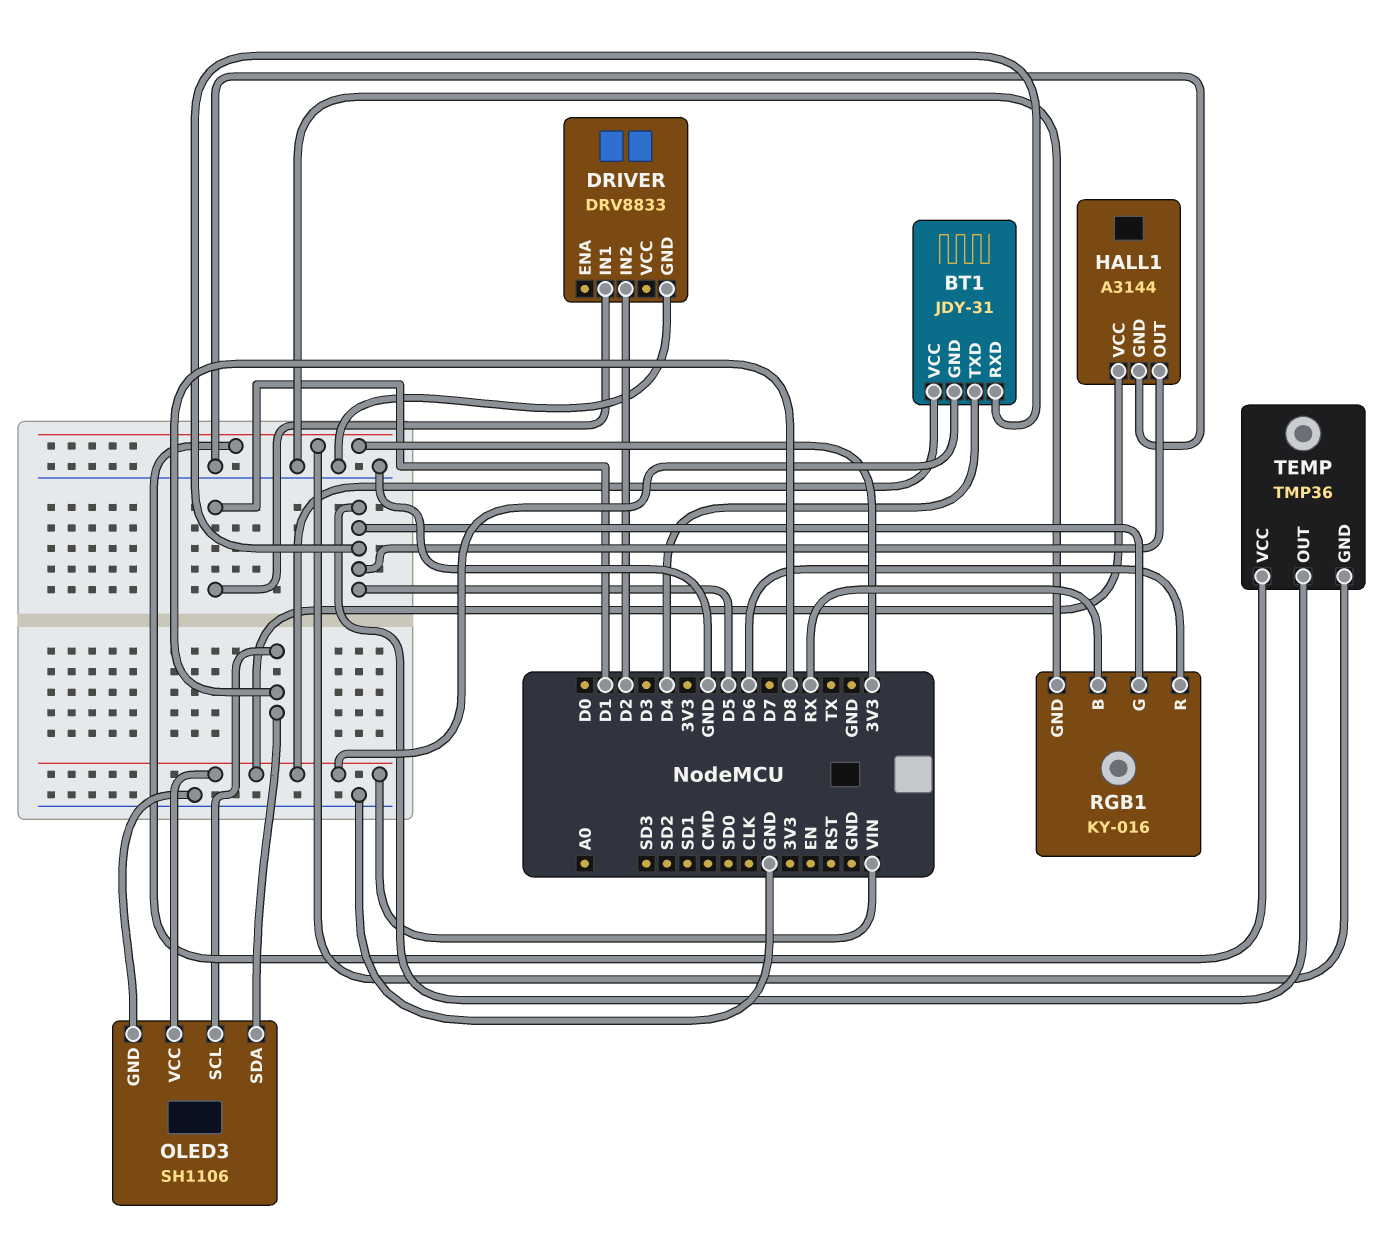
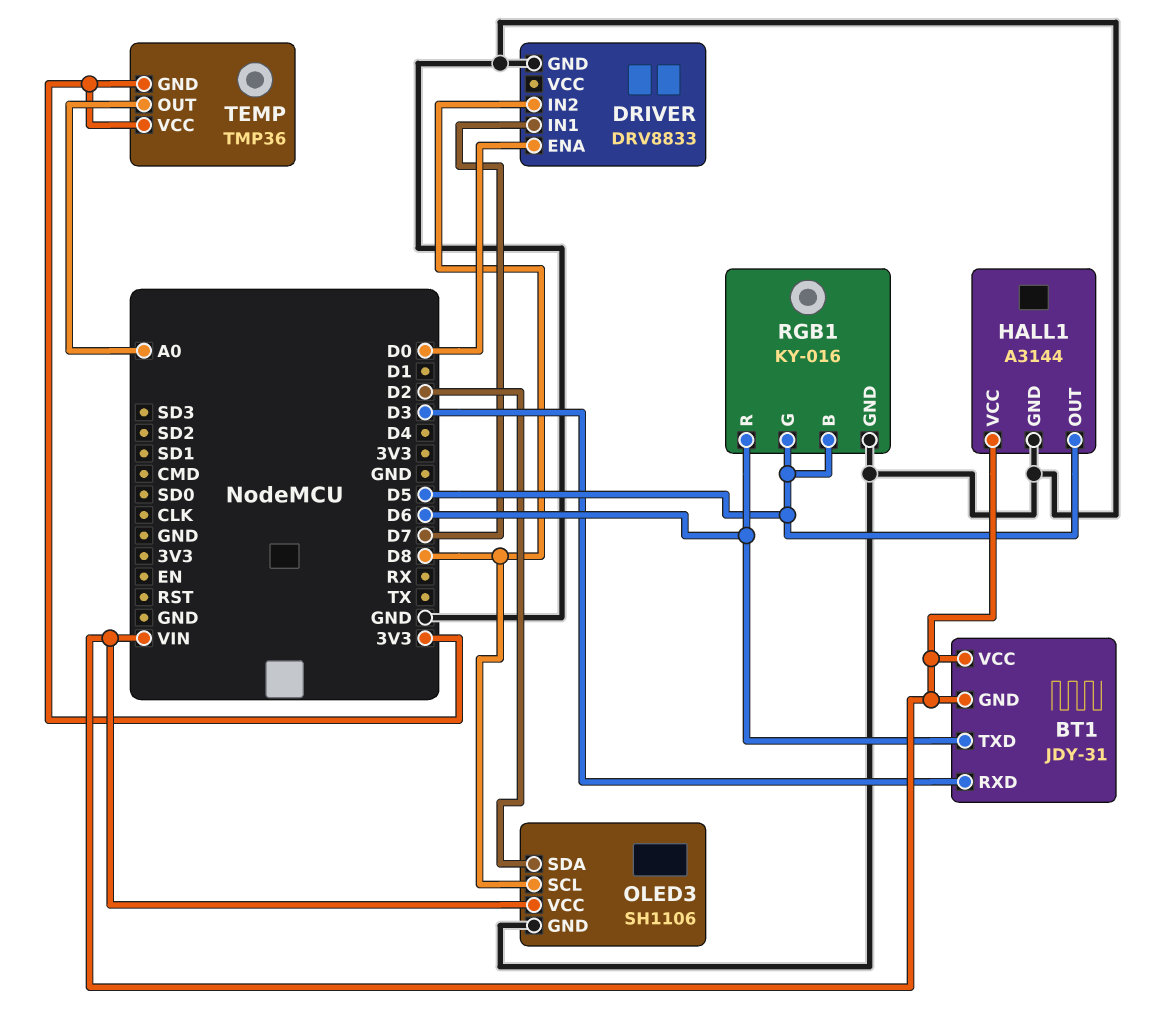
BT1 pin RXD: D5 -> D3
BT1 pin TXD: D4 -> D6
DRIVER pin ENA: none -> D0
DRIVER pin IN1: D1 -> D7
DRIVER pin IN2: D2 -> D8
OLED3 pin SDA: D8 -> D2
RGB1 pin B: RX -> D5
TEMP pin OUT: D5 -> A0

